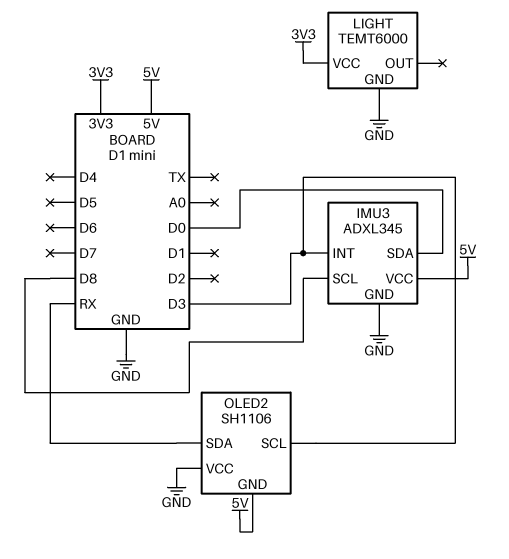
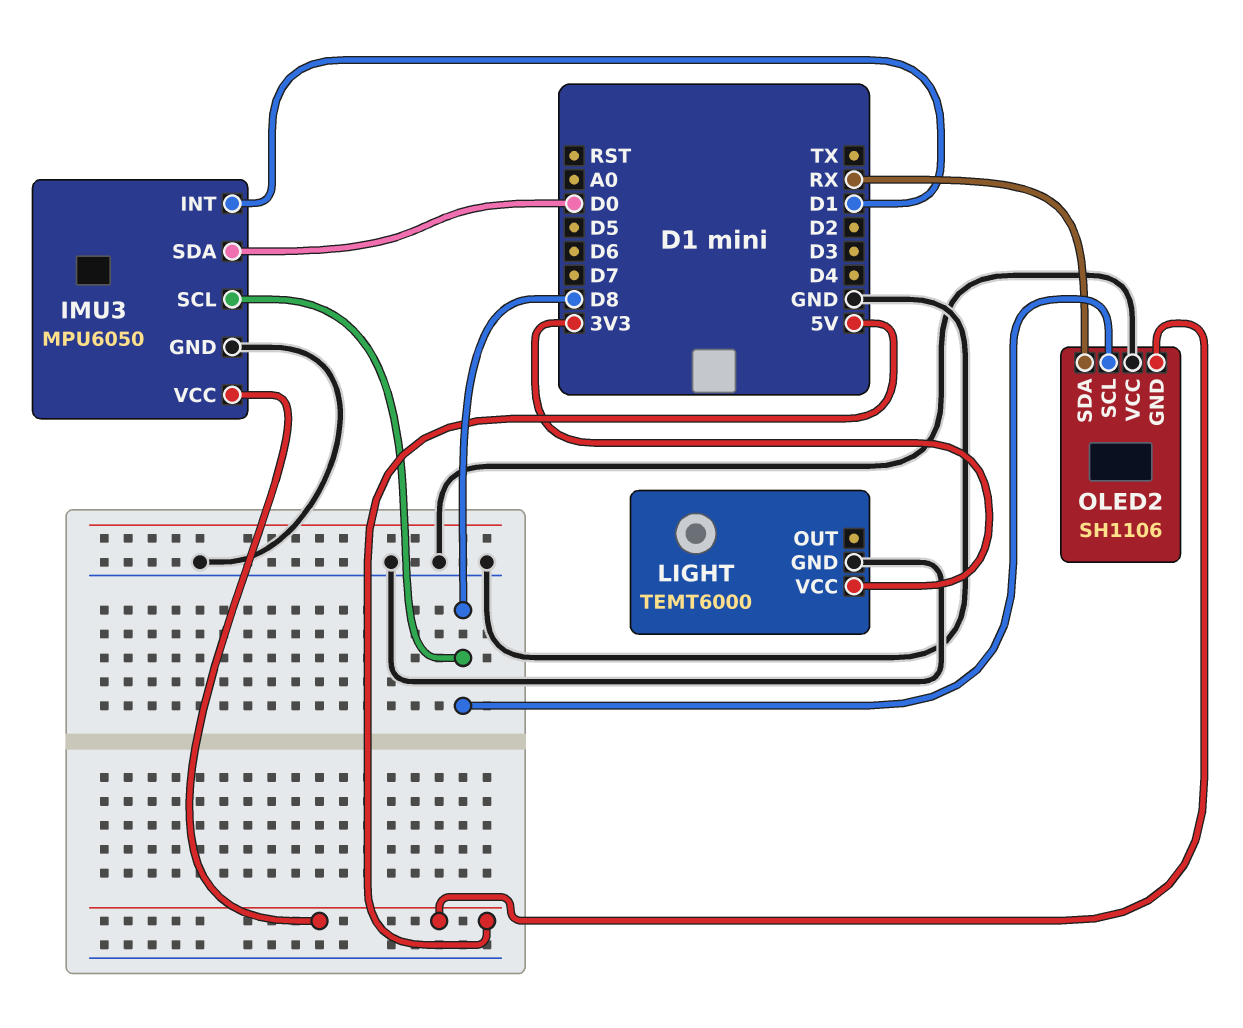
IMU3: ADXL345 -> MPU6050
IMU3 pin INT: D3 -> D1
OLED2 pin SCL: D3 -> D8

